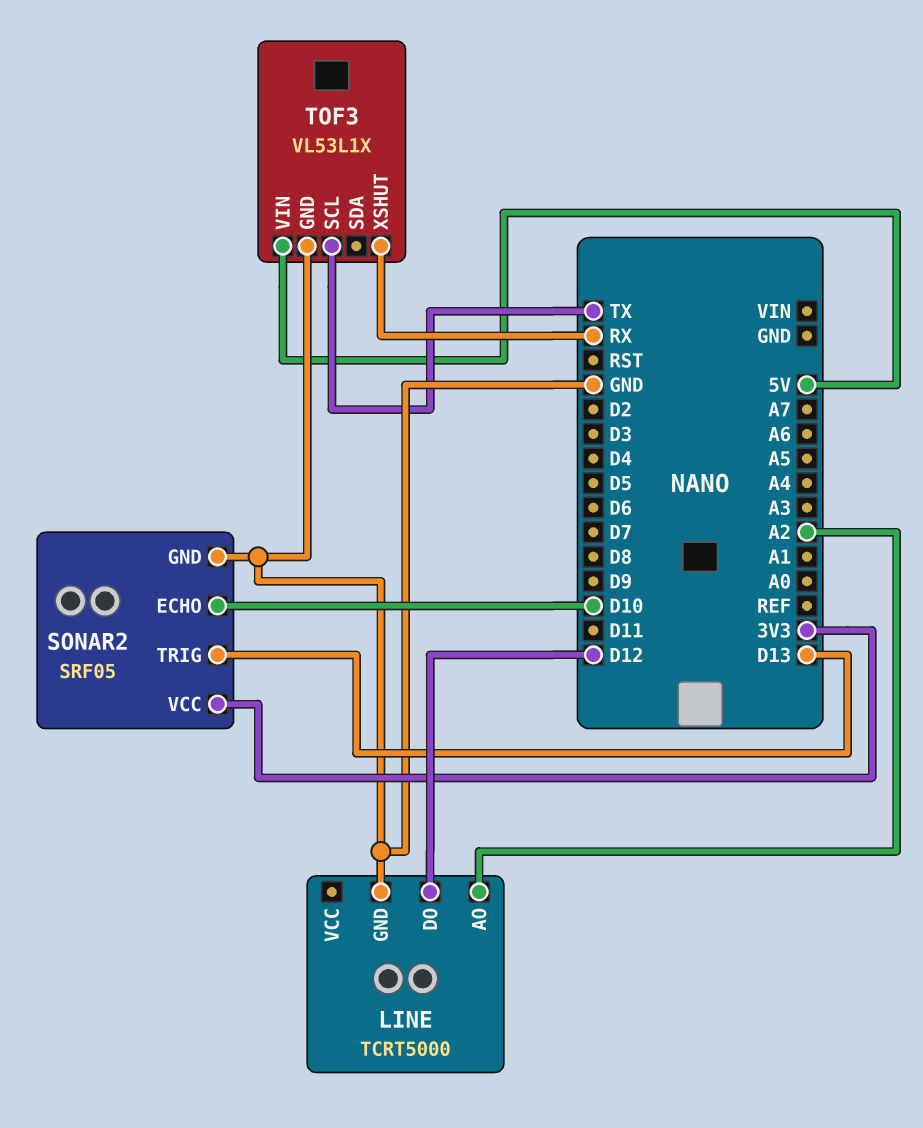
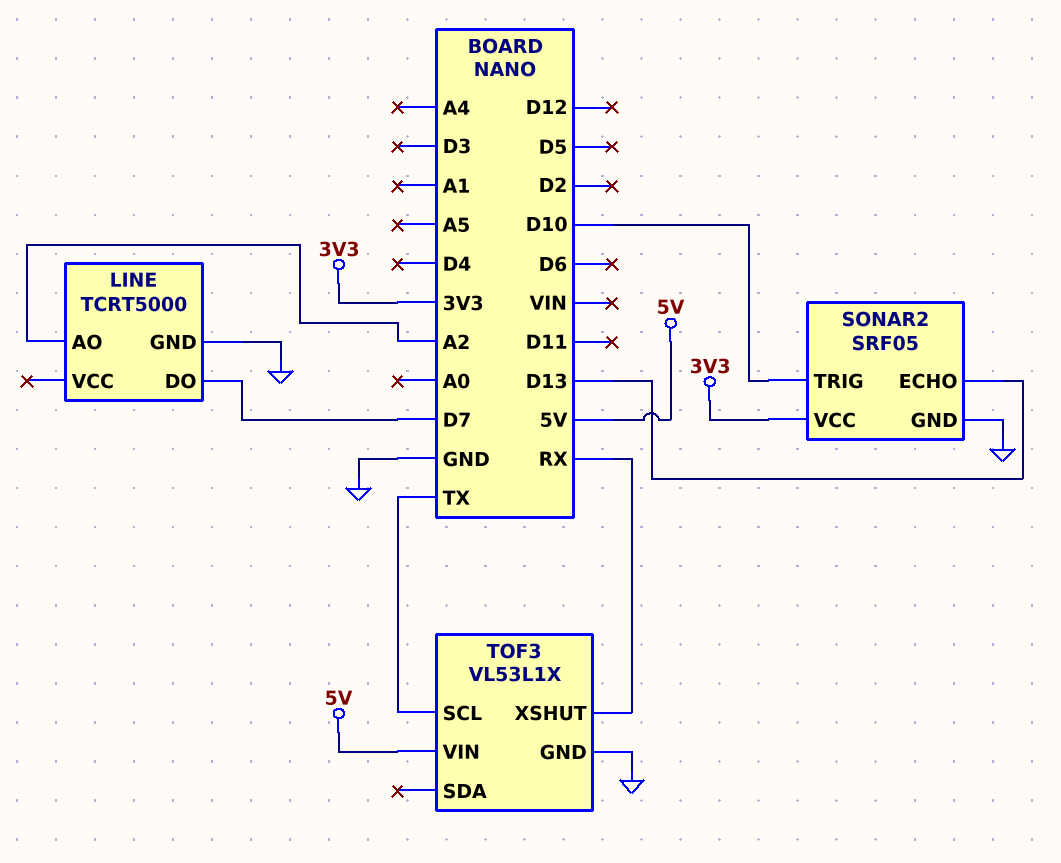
LINE pin DO: D12 -> D7
SONAR2 pin ECHO: D10 -> D13
SONAR2 pin TRIG: D13 -> D10

